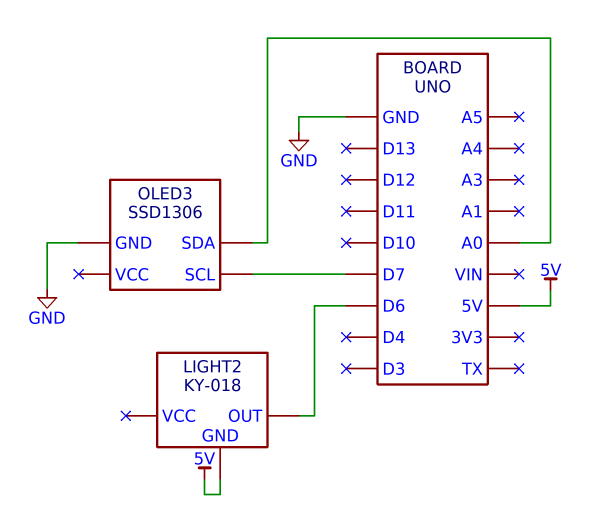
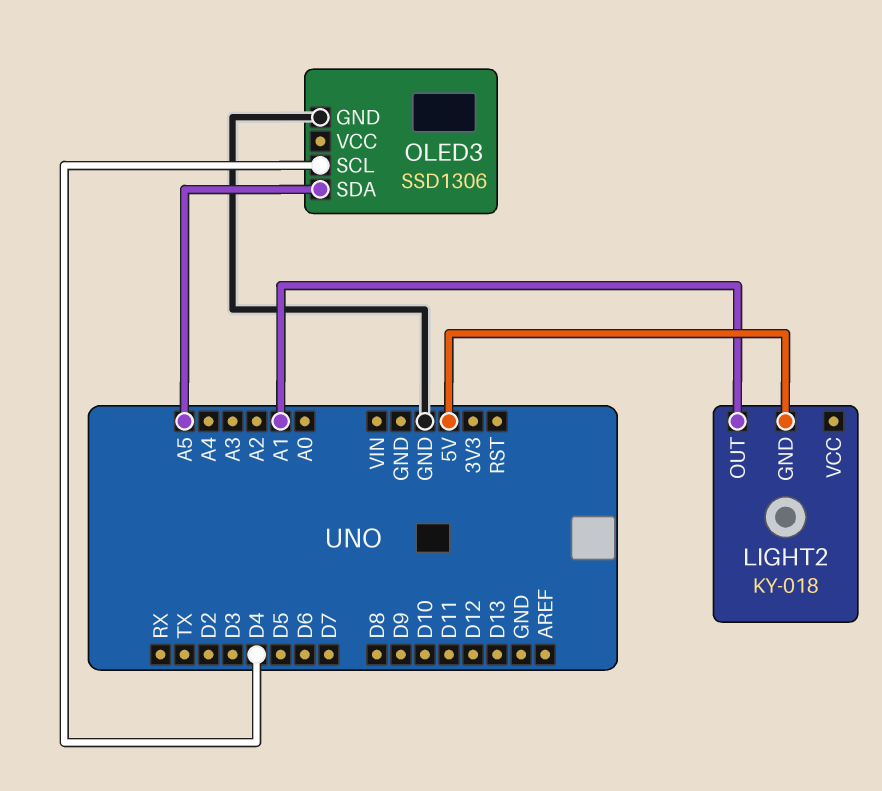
LIGHT2 pin OUT: D6 -> A1
OLED3 pin SCL: D7 -> D4
OLED3 pin SDA: A0 -> A5

